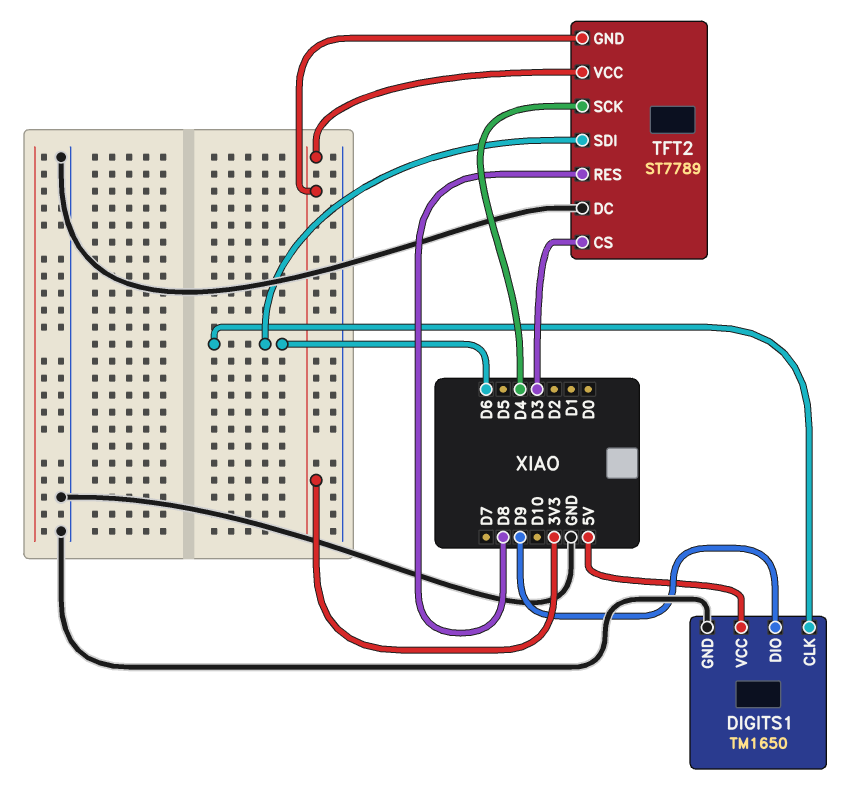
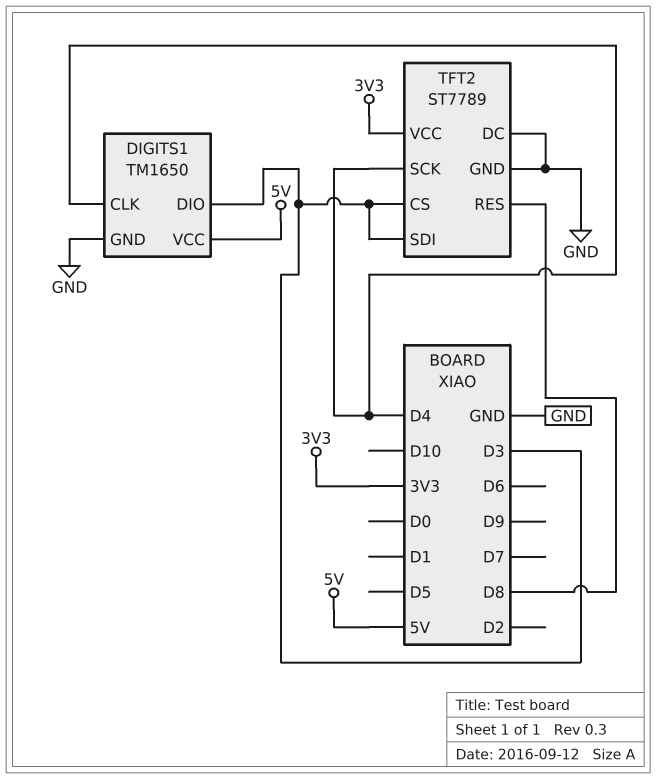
DIGITS1 pin CLK: D6 -> D4
DIGITS1 pin DIO: D9 -> D3
TFT2 pin GND: 3V3 -> GND
TFT2 pin SDI: D6 -> D3

